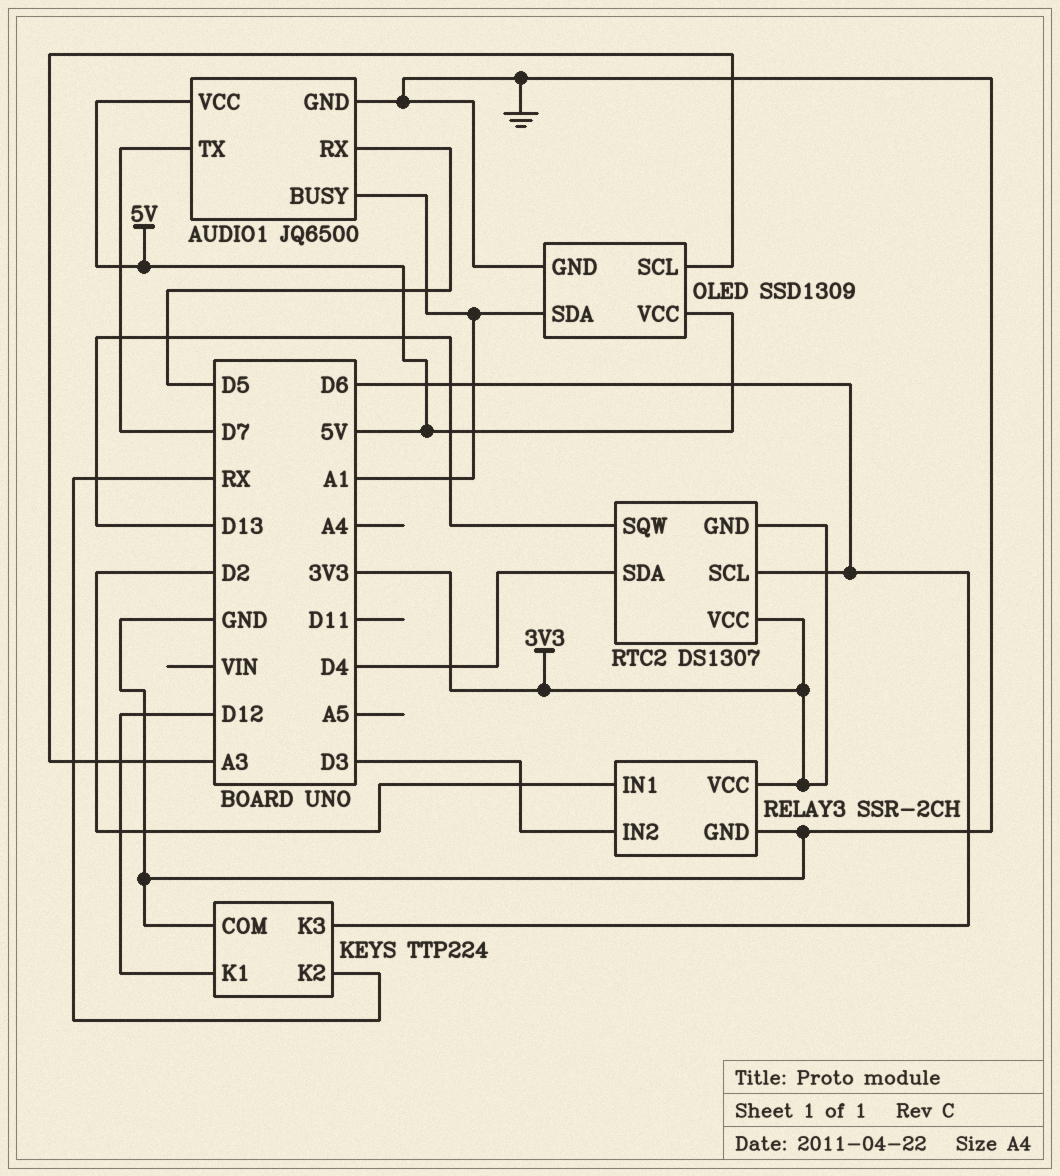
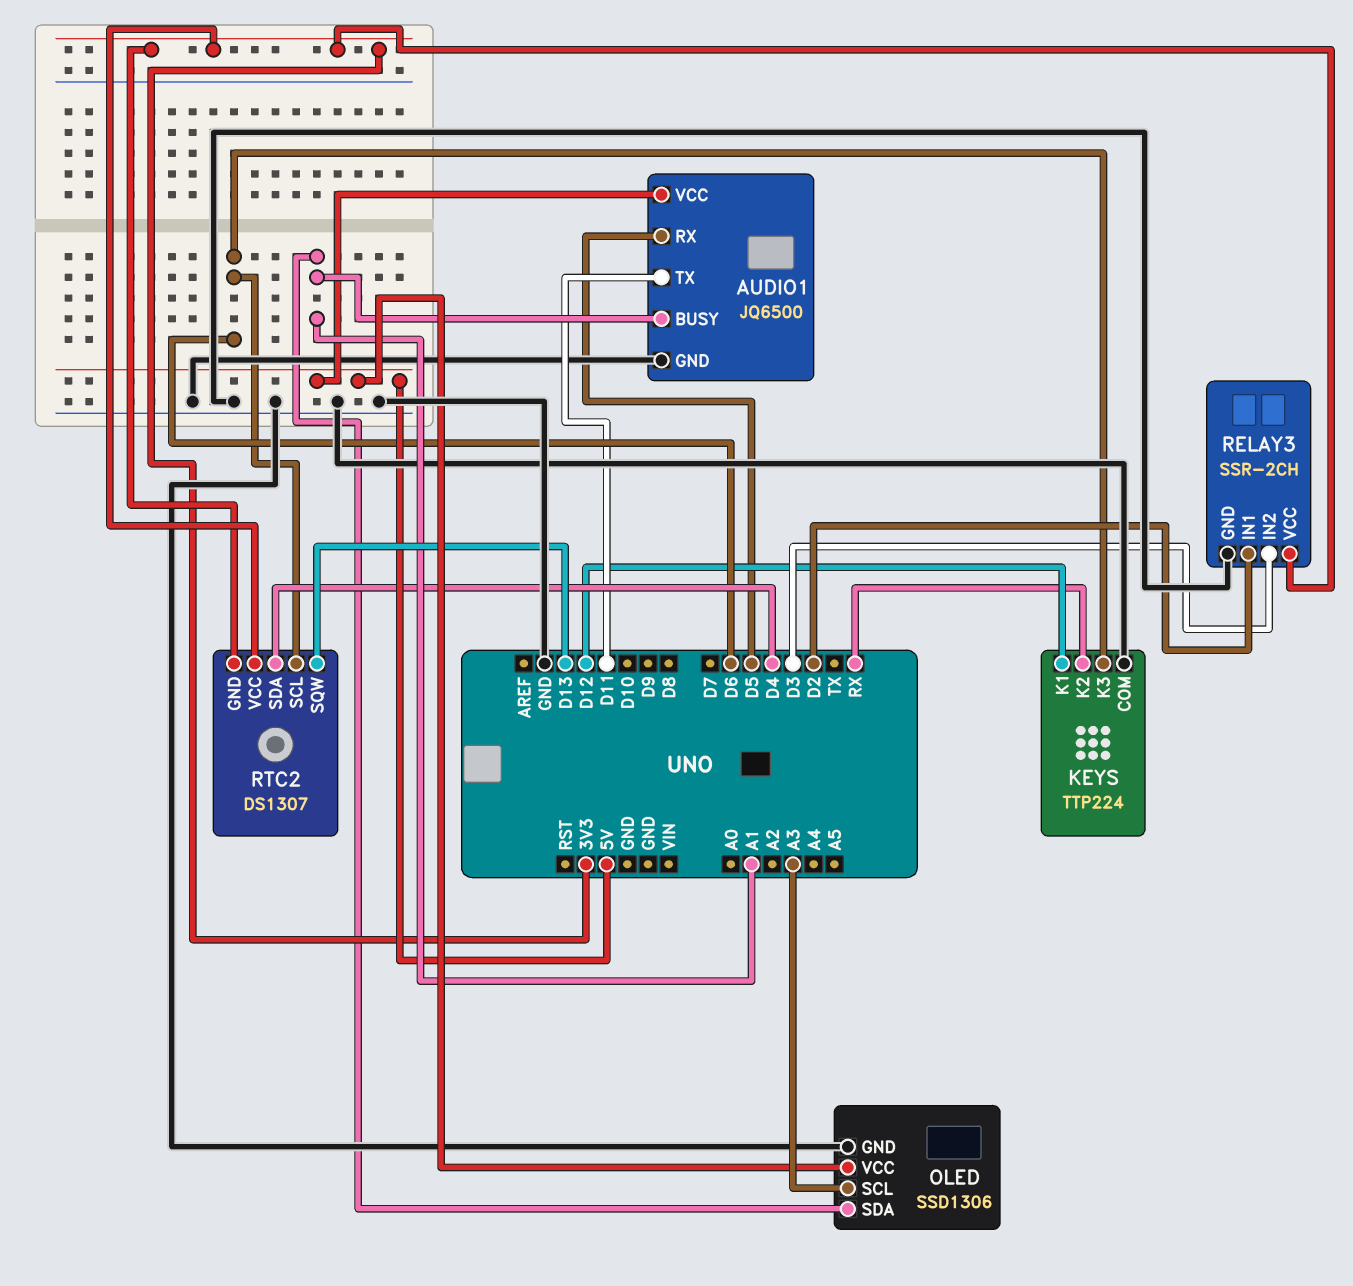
AUDIO1 pin TX: D7 -> D11
OLED: SSD1309 -> SSD1306

